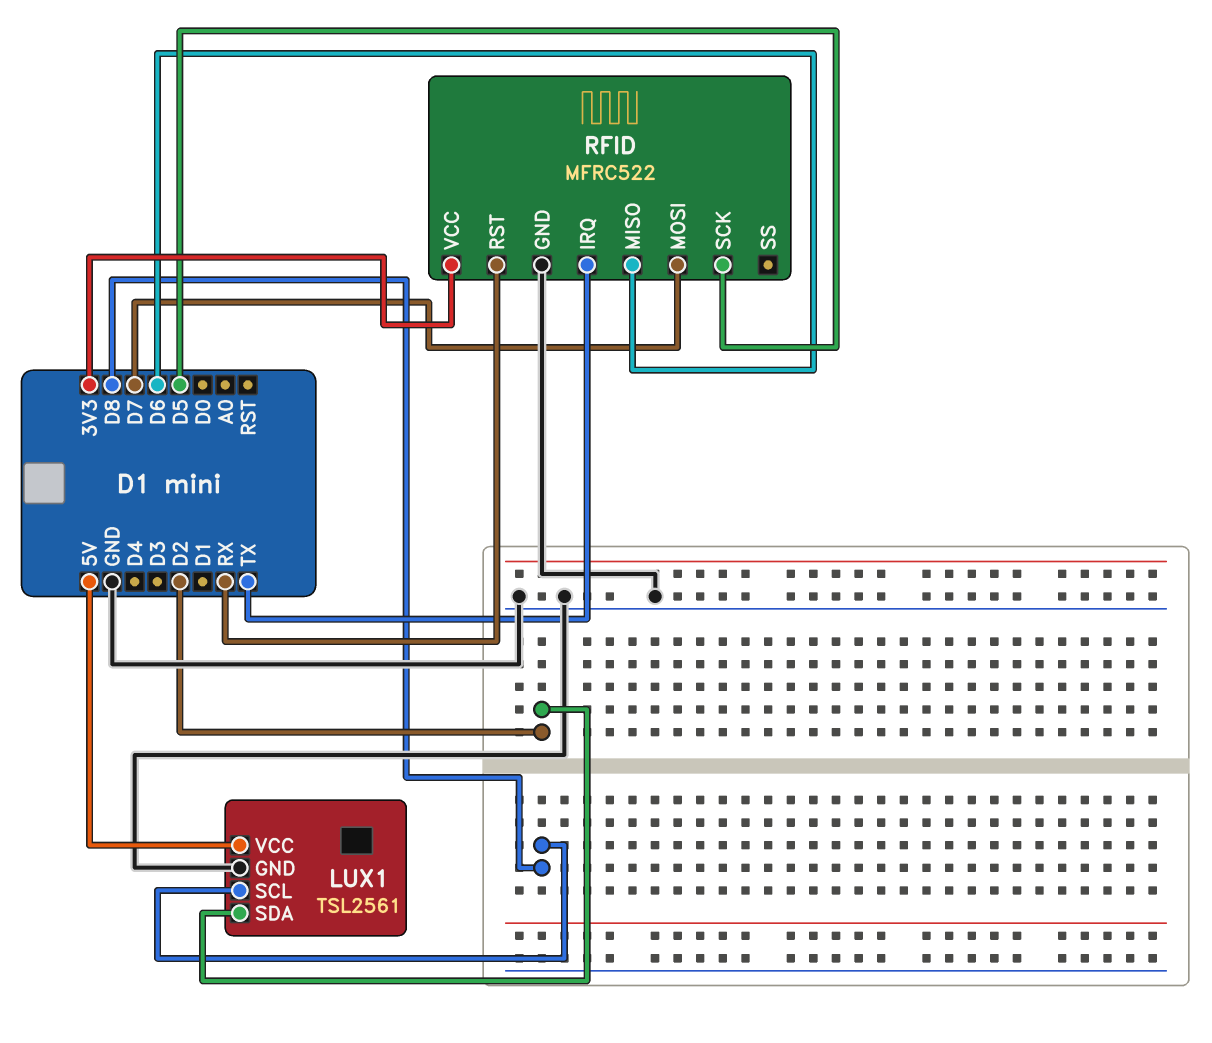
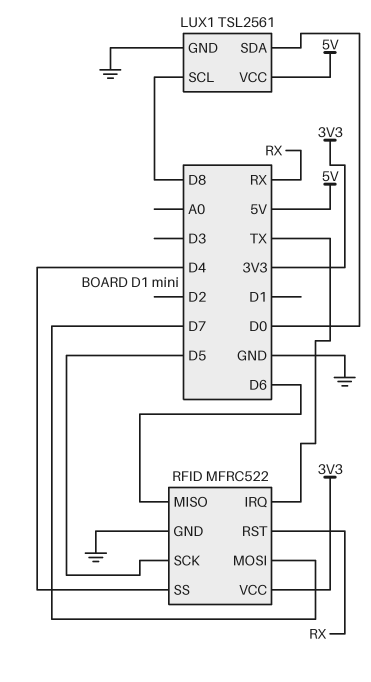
LUX1 pin SDA: D2 -> D0
RFID pin SS: none -> D4

